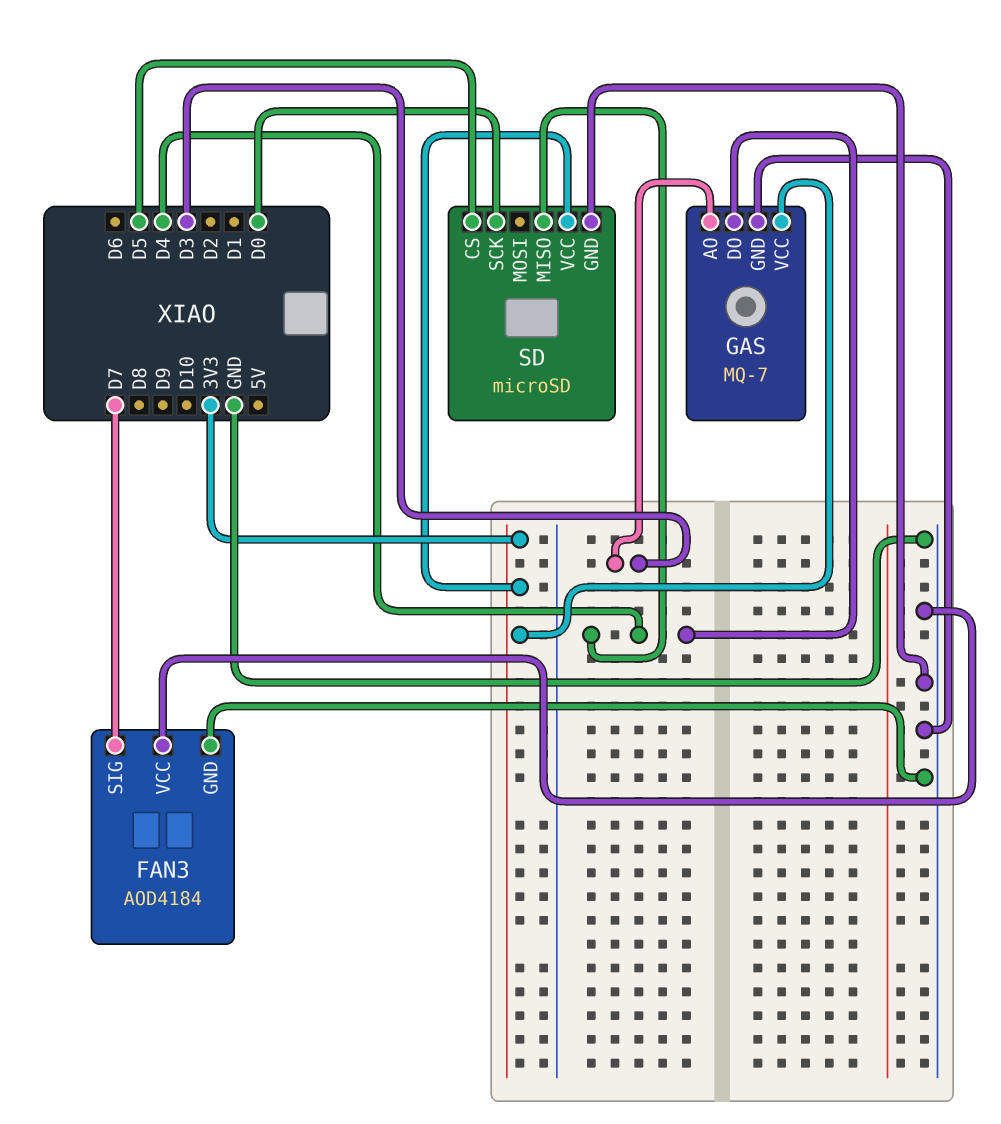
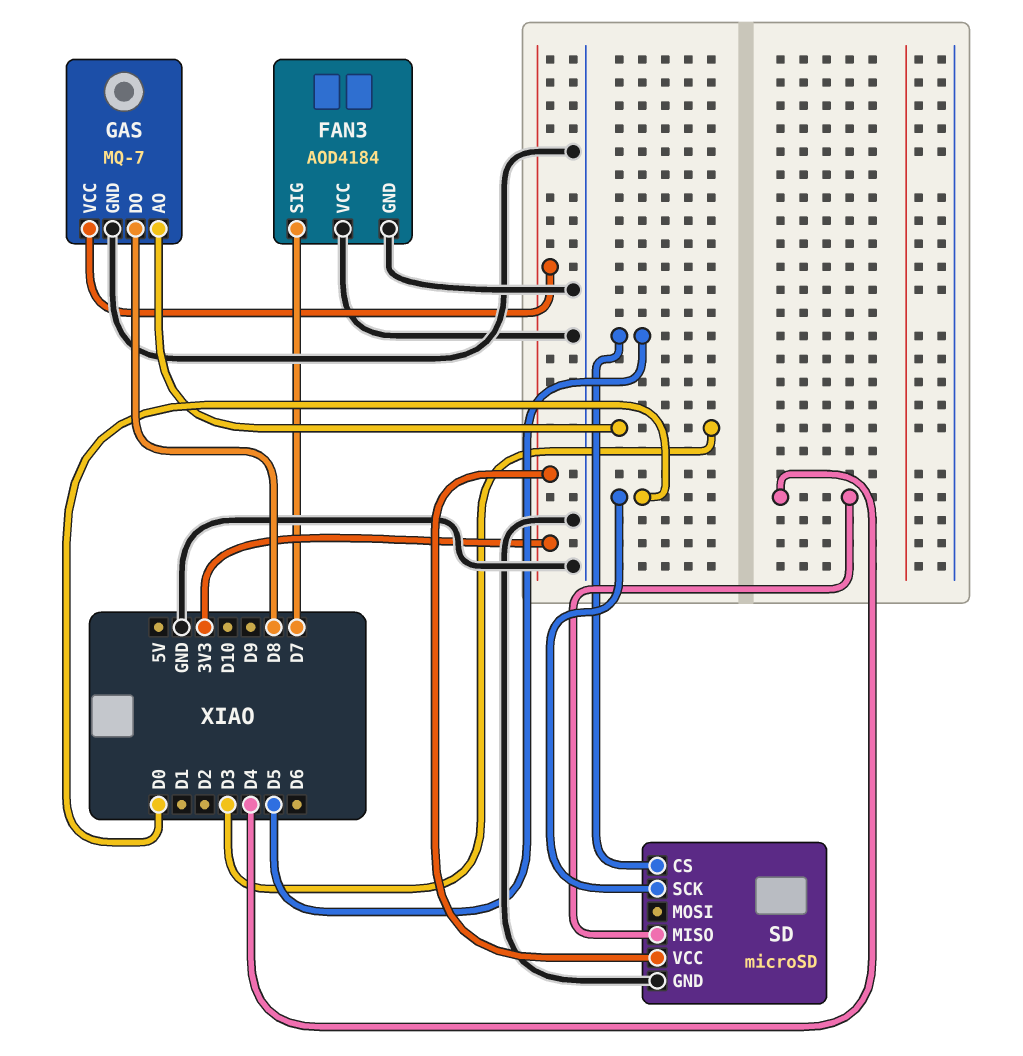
GAS pin DO: D4 -> D8

